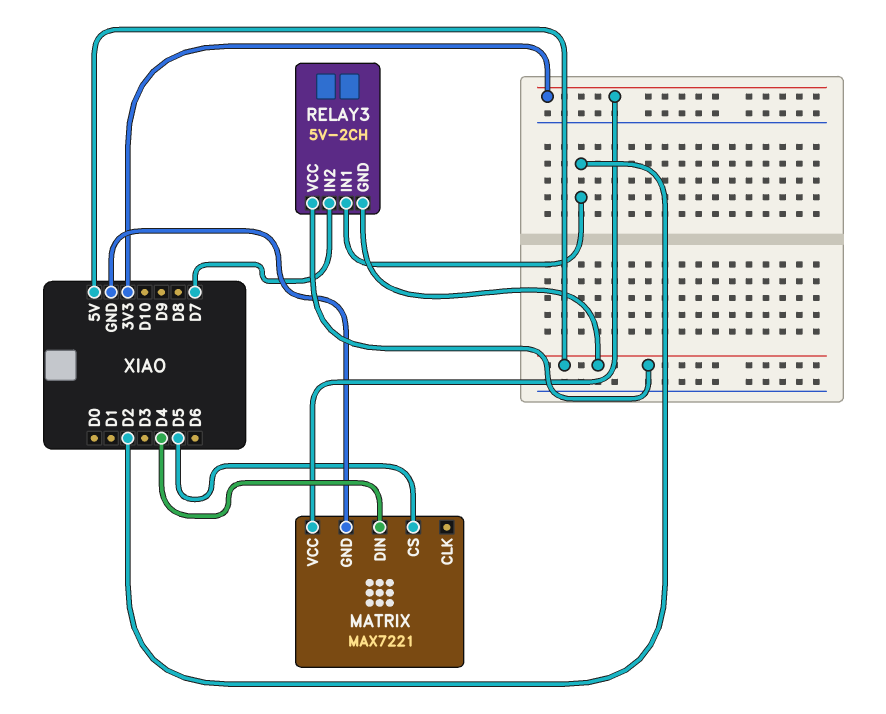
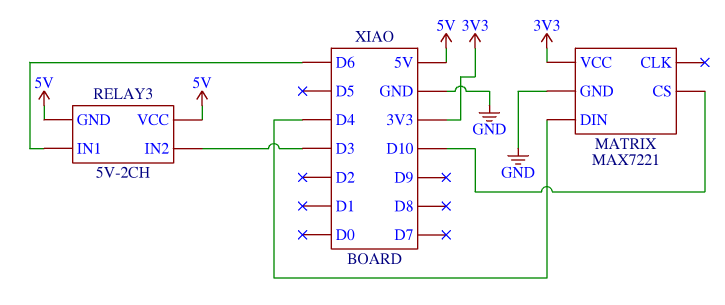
MATRIX pin CS: D5 -> D10
RELAY3 pin IN1: D2 -> D6
RELAY3 pin IN2: D7 -> D3

